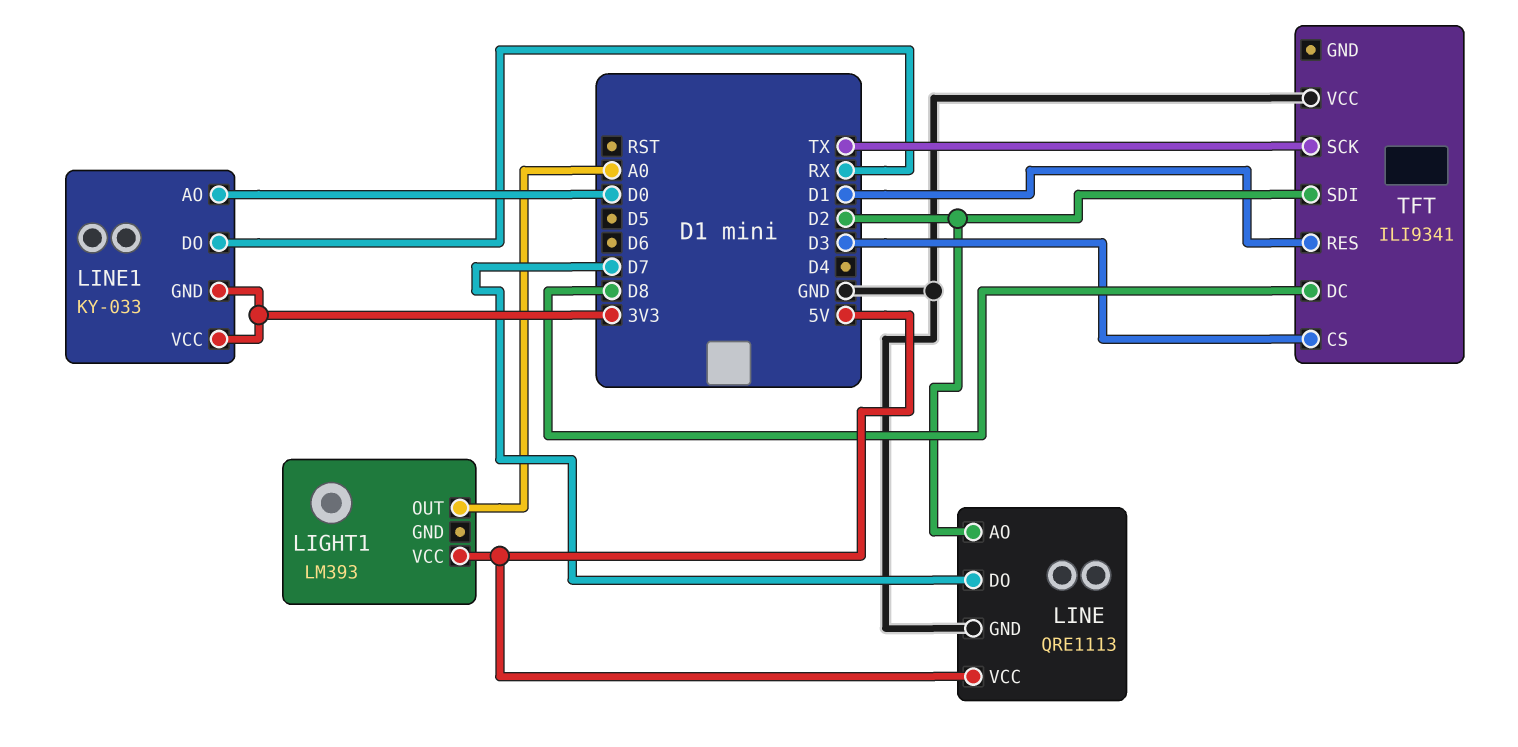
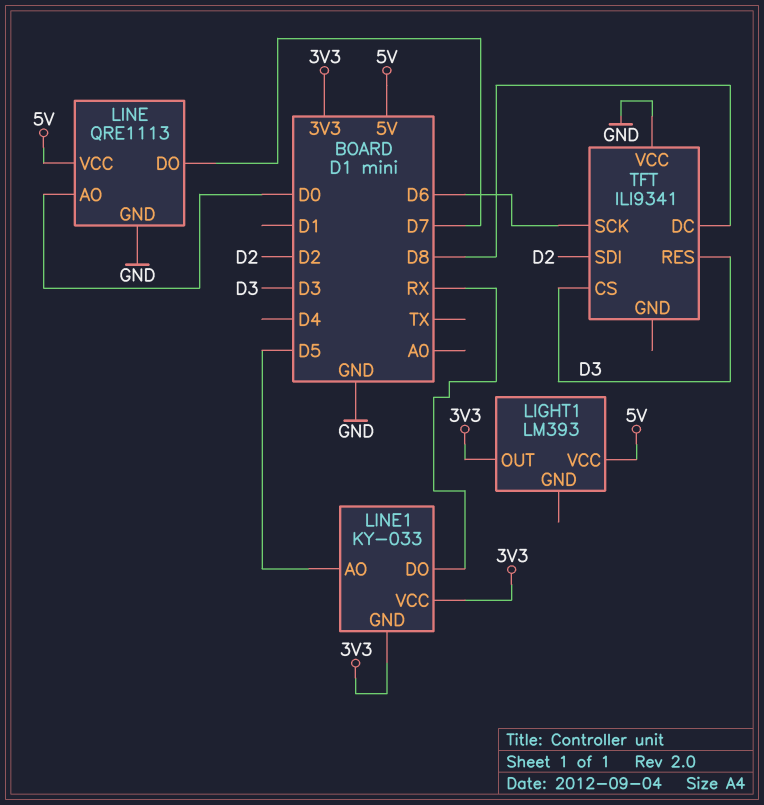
LIGHT1 pin OUT: A0 -> 3V3
LINE pin AO: D2 -> D0
LINE1 pin AO: D0 -> D5
TFT pin RES: D1 -> D3
TFT pin SCK: TX -> D6

